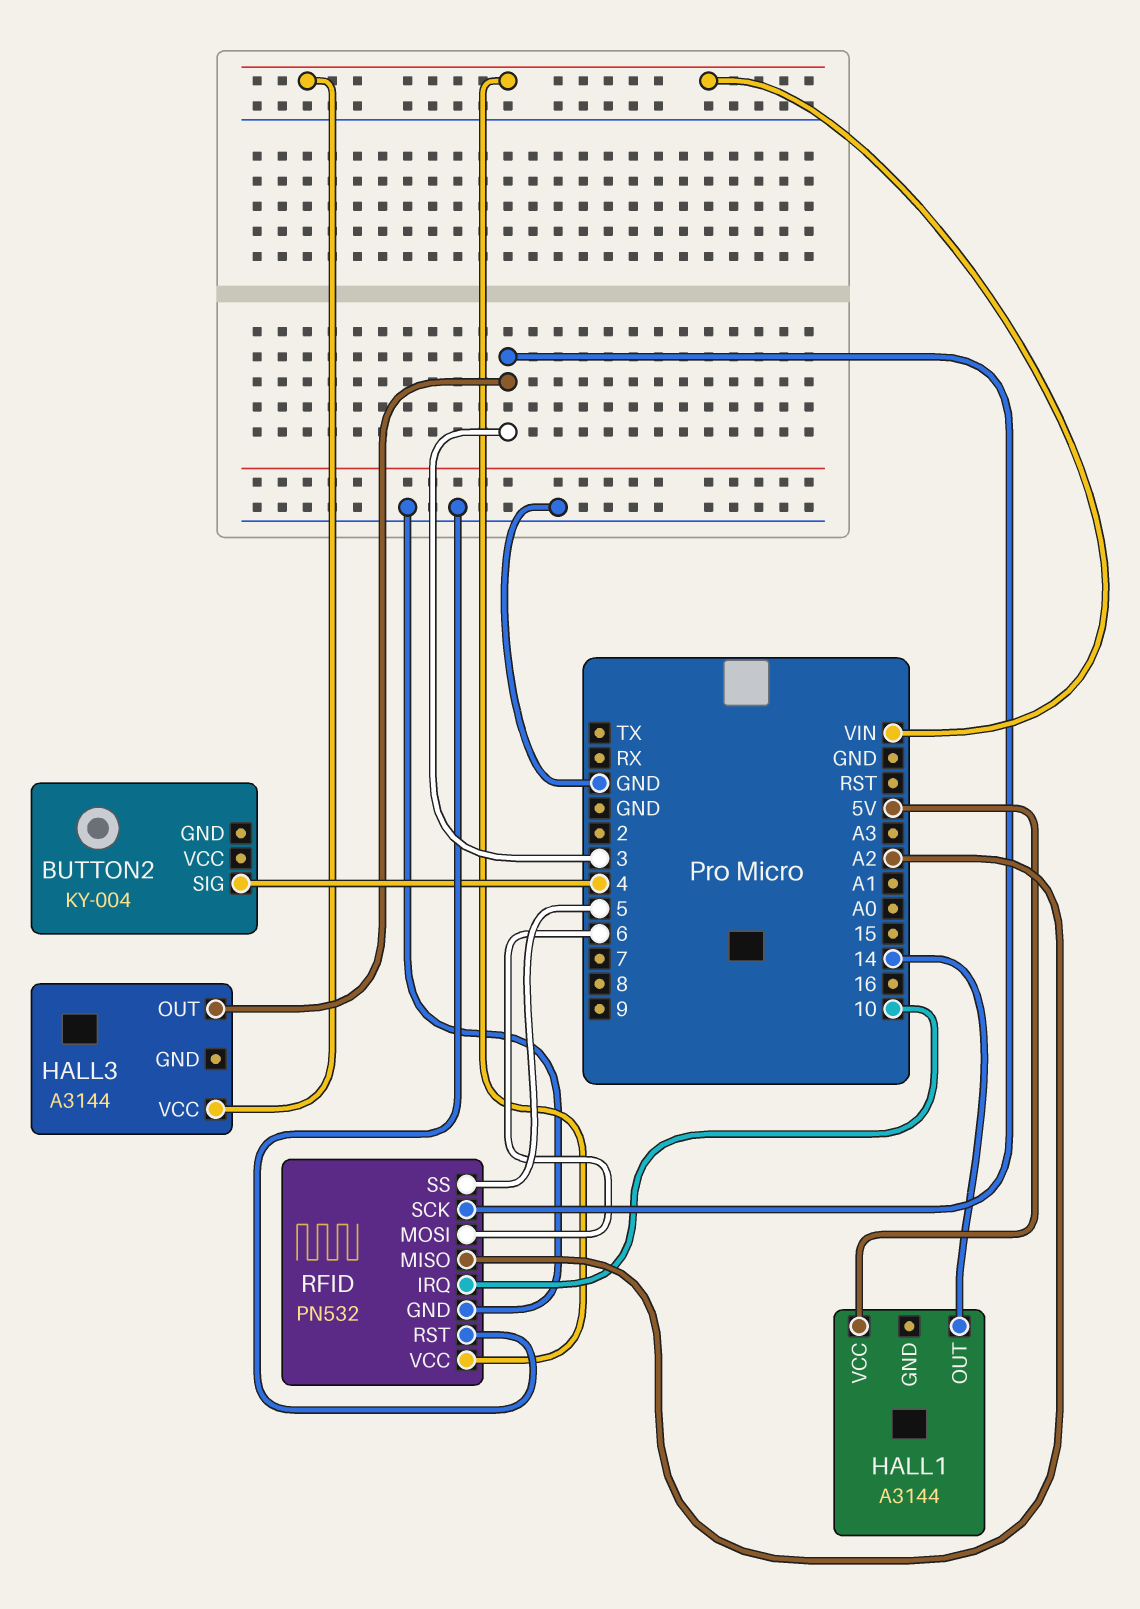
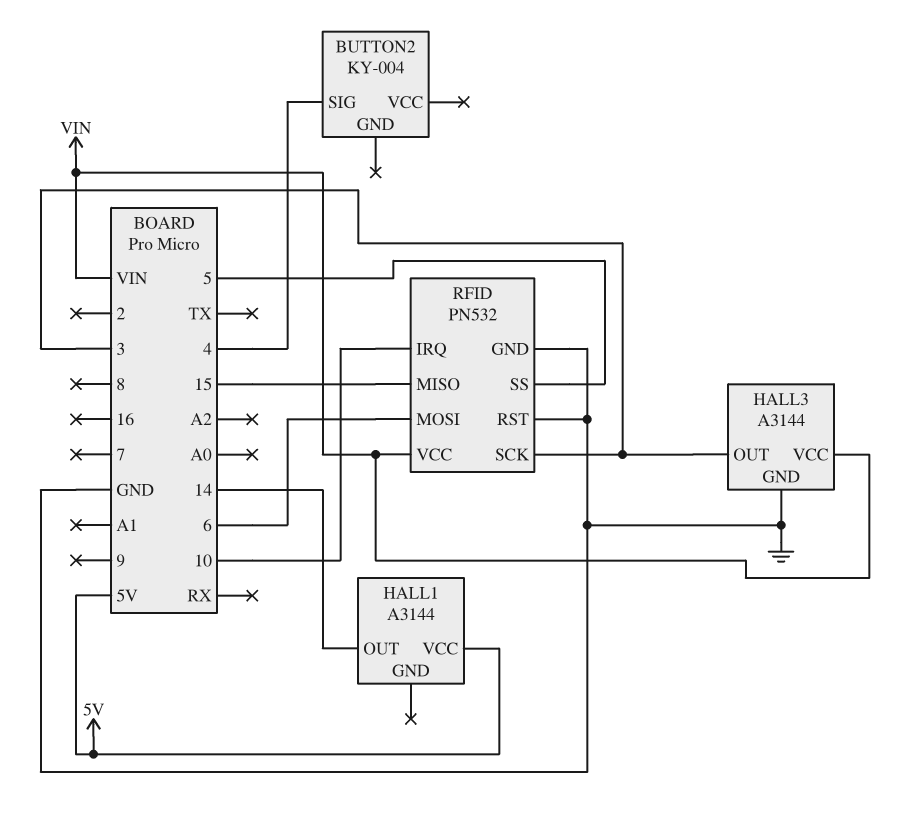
HALL3 pin GND: none -> GND
RFID pin MISO: A2 -> 15

